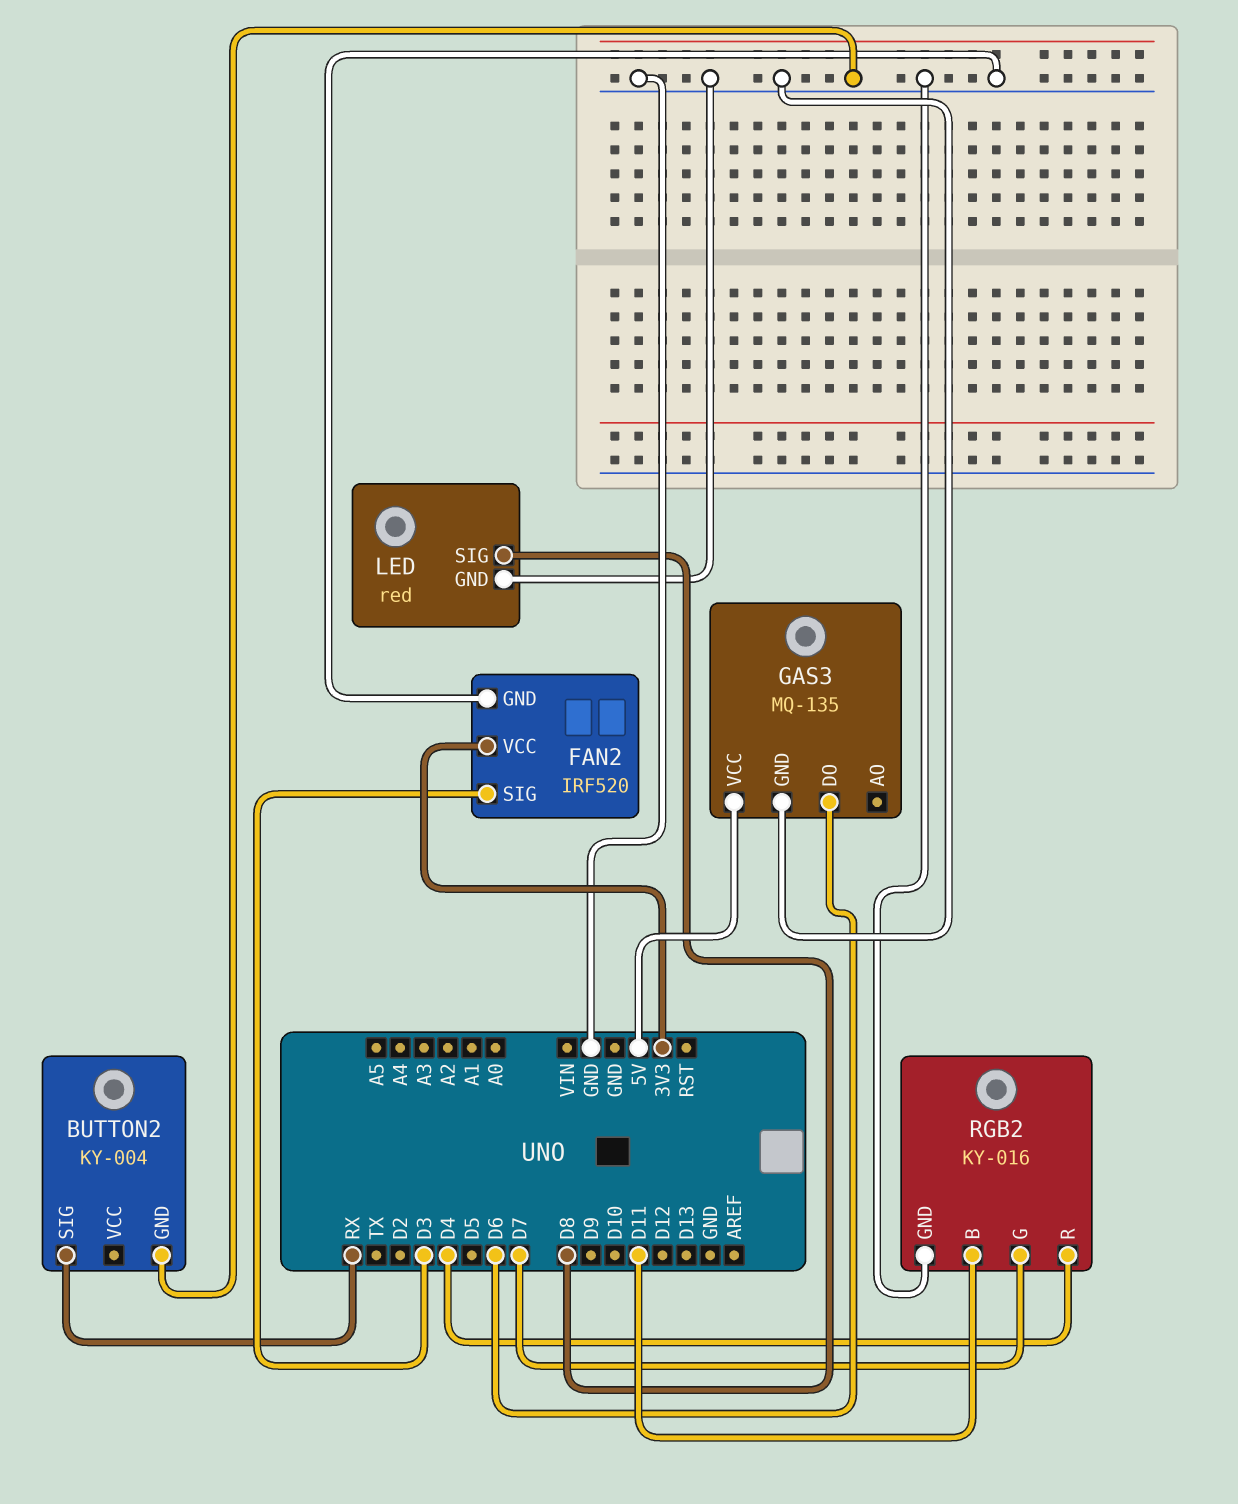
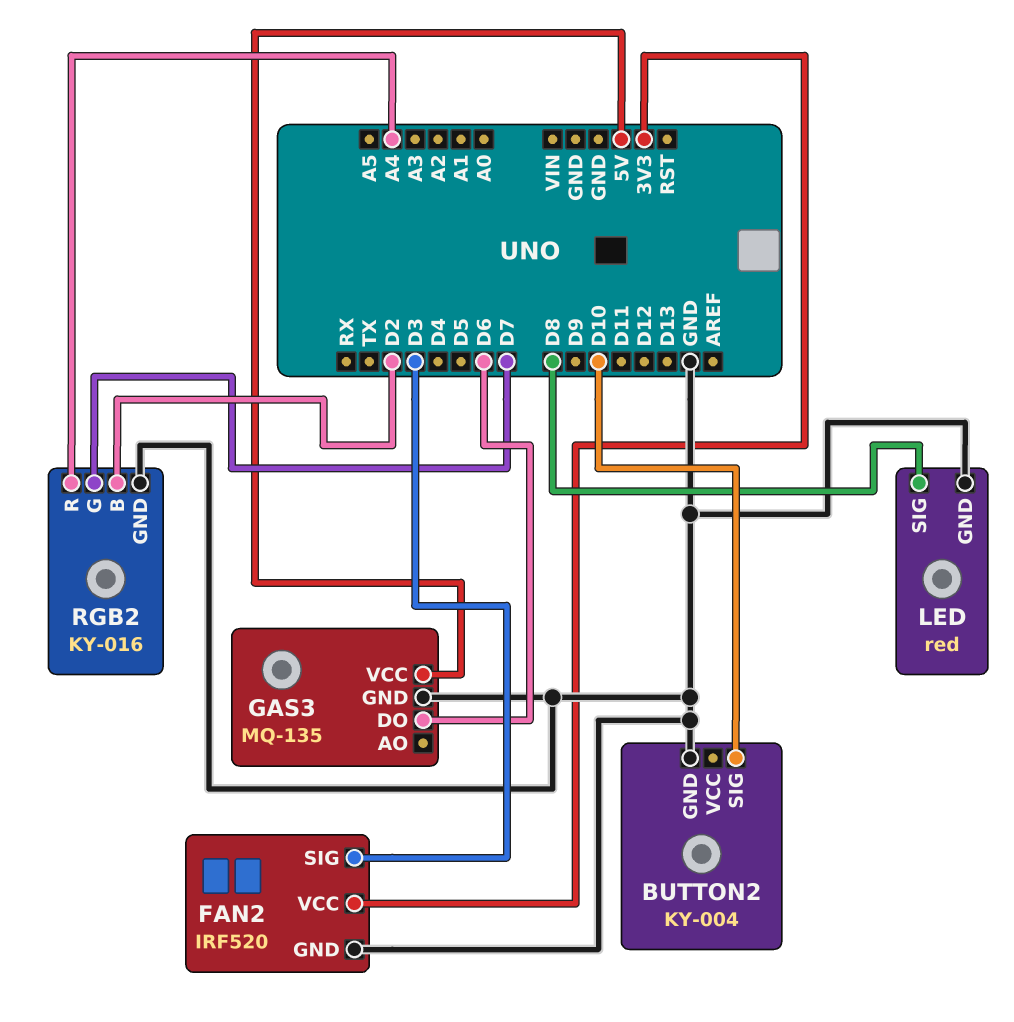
BUTTON2 pin SIG: RX -> D10
RGB2 pin B: D11 -> D2
RGB2 pin R: D4 -> A4

